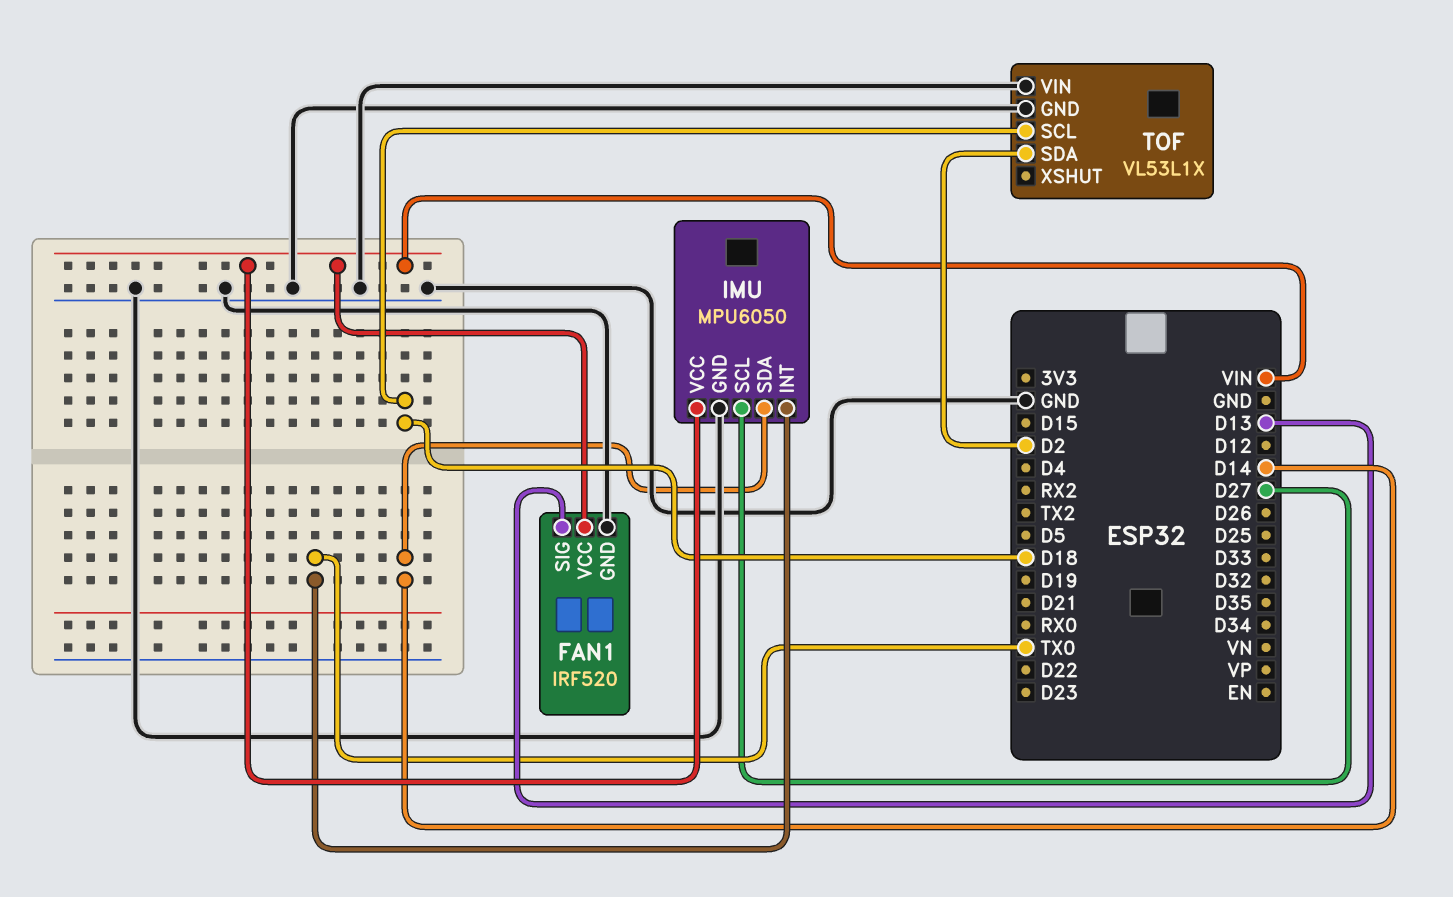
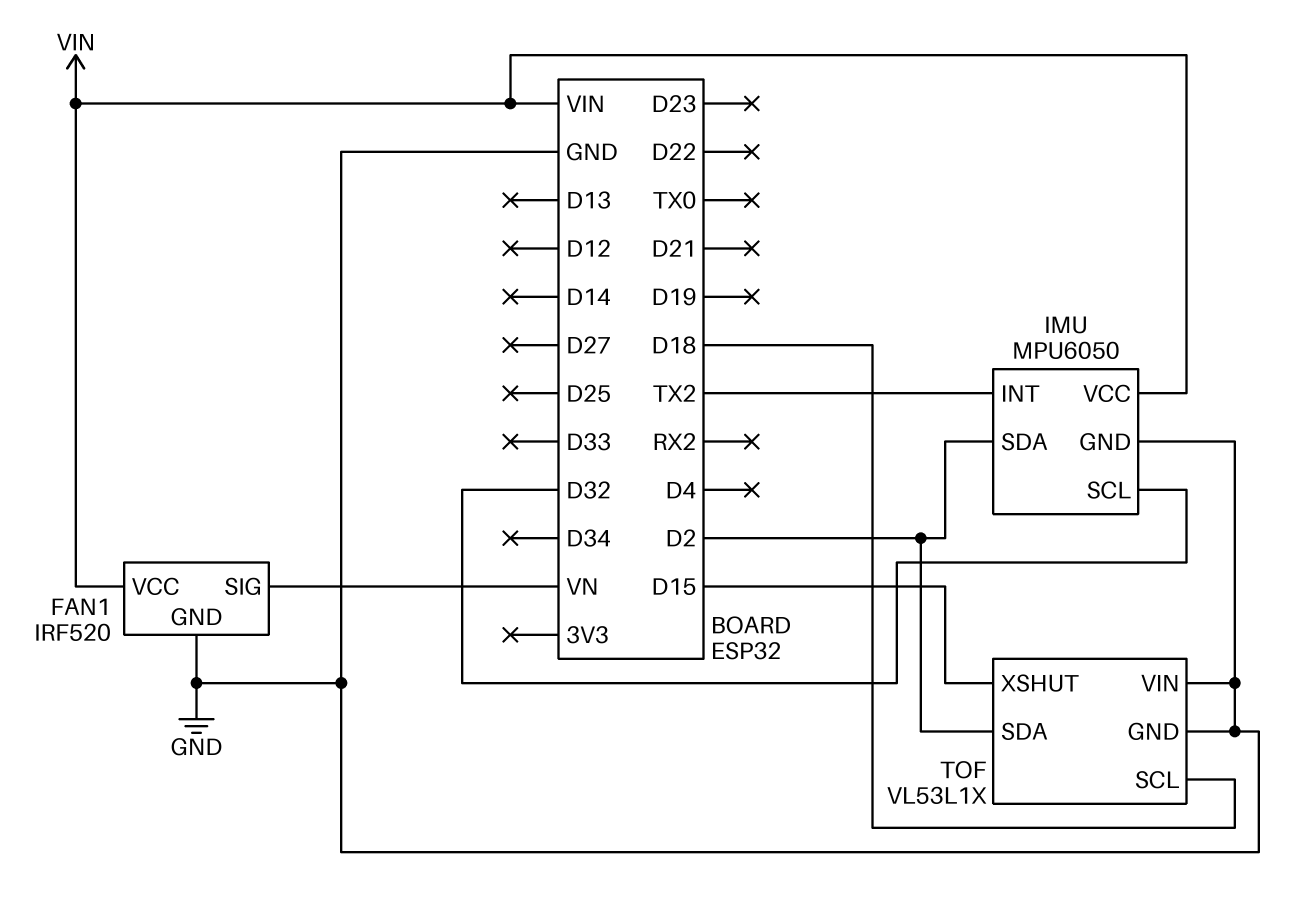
FAN1 pin SIG: D13 -> VN
IMU pin INT: TX0 -> TX2
IMU pin SCL: D27 -> D32
IMU pin SDA: D14 -> D2
TOF pin XSHUT: none -> D15

